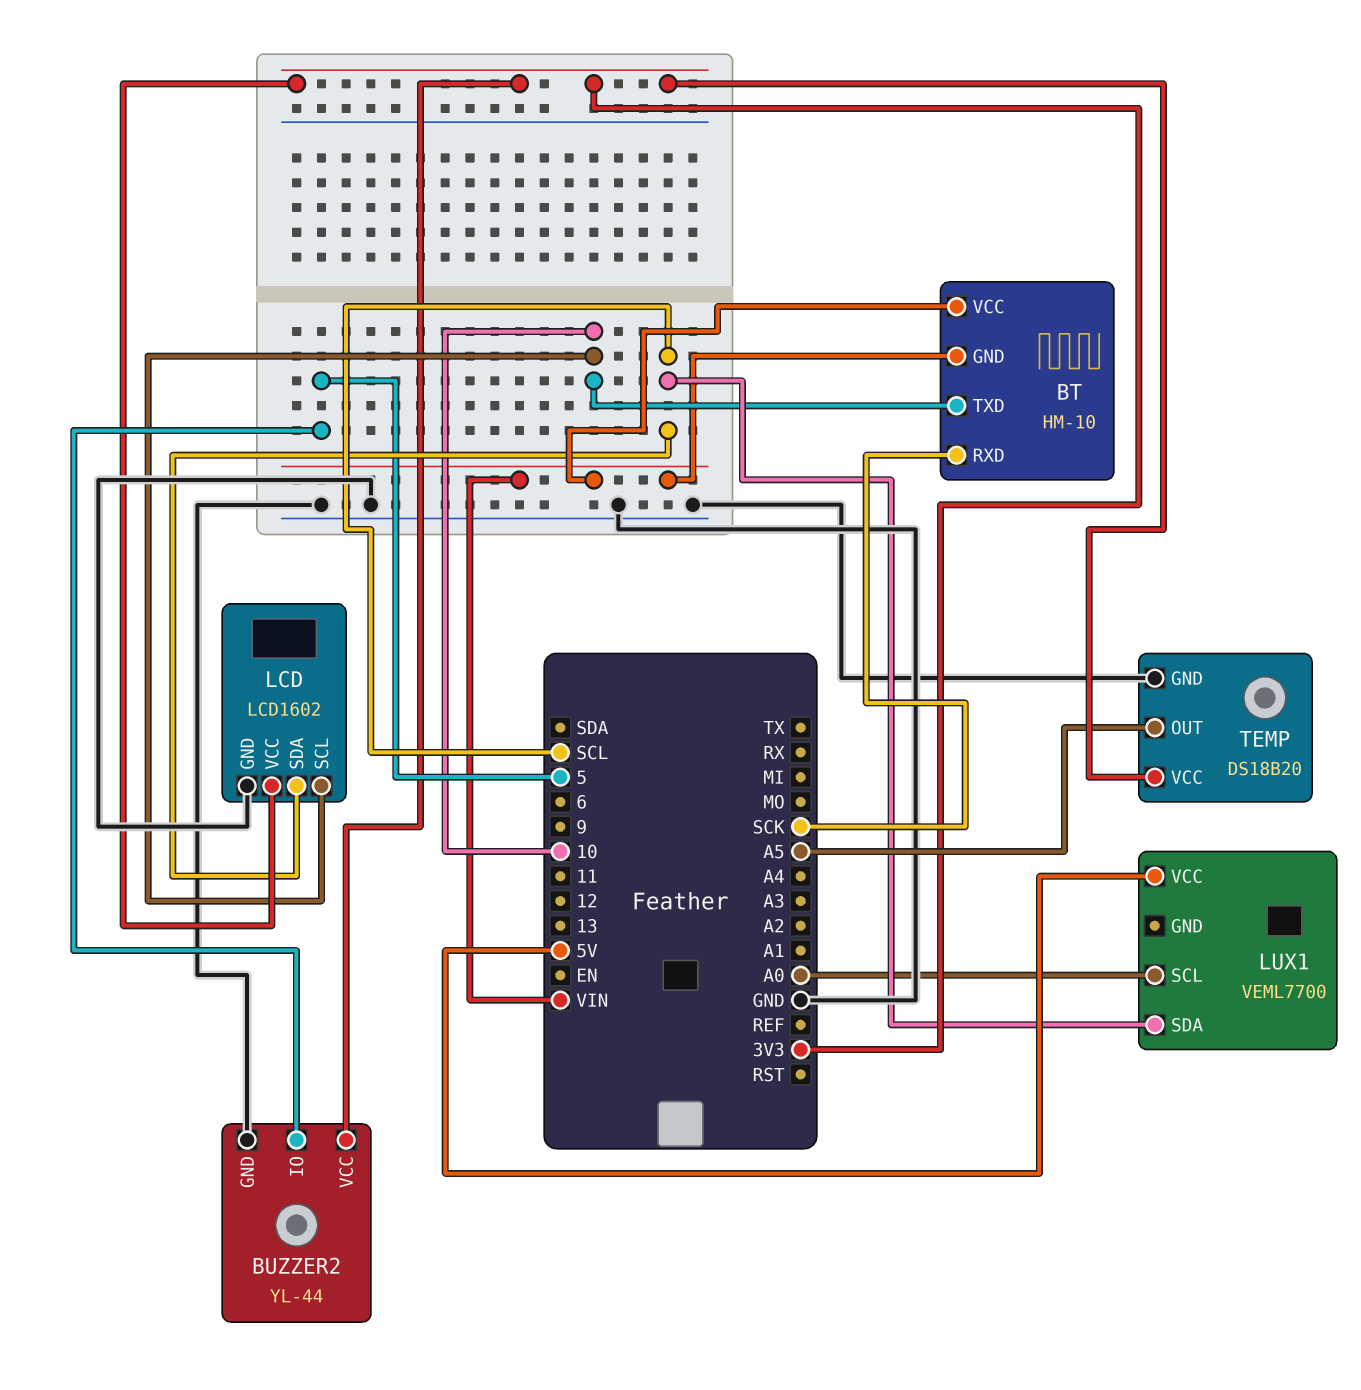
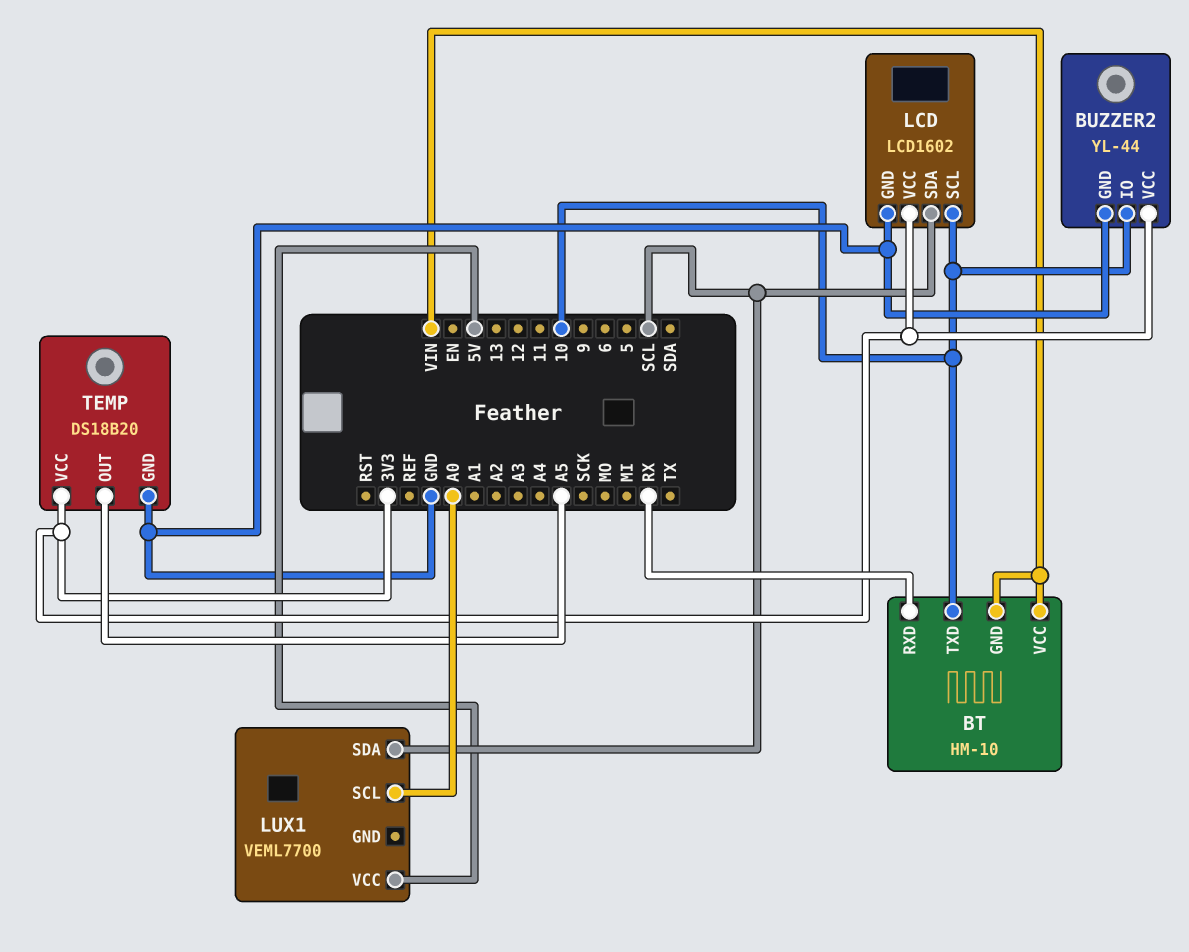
BT pin RXD: SCK -> RX
BUZZER2 pin IO: 5 -> 10

